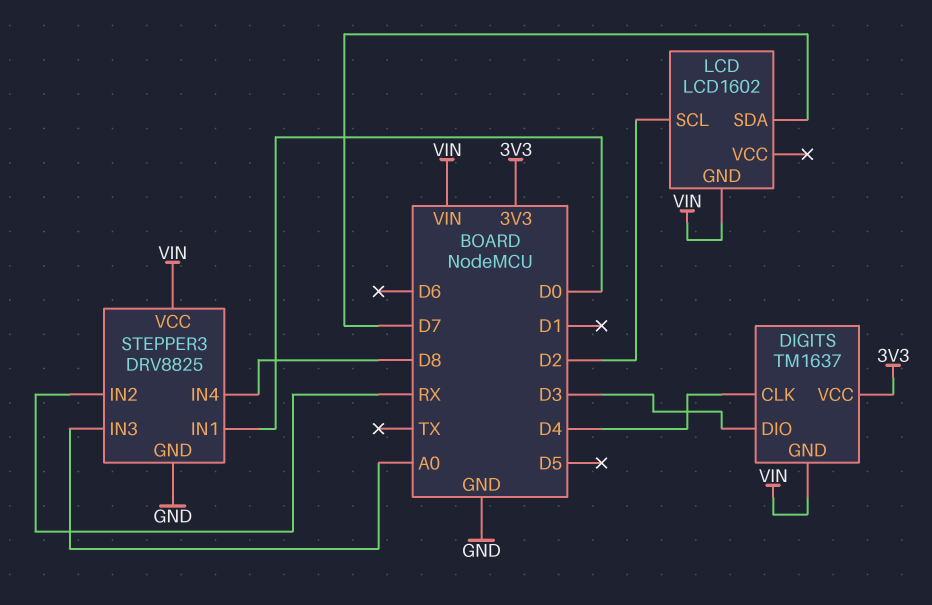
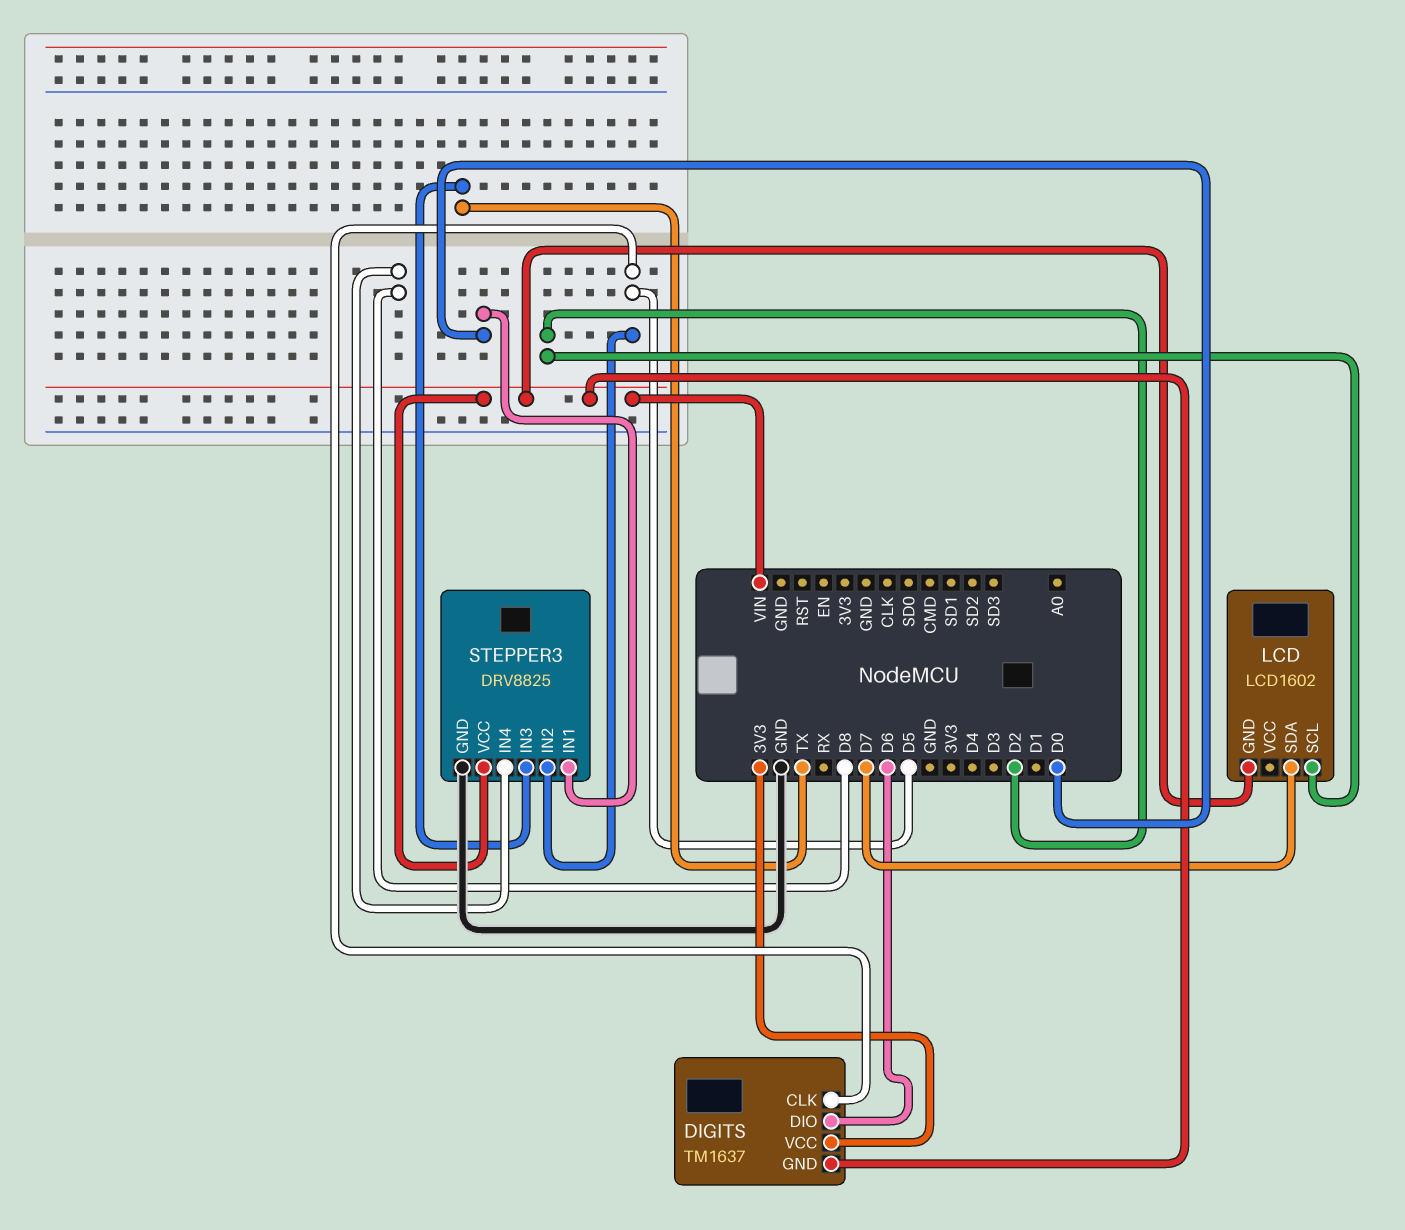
DIGITS pin CLK: D4 -> D5
DIGITS pin DIO: D3 -> D6
STEPPER3 pin IN2: RX -> D5
STEPPER3 pin IN3: A0 -> TX

